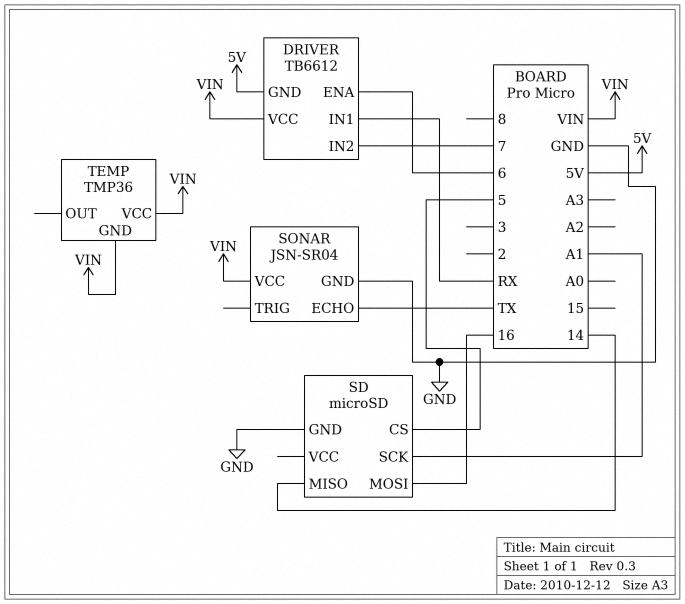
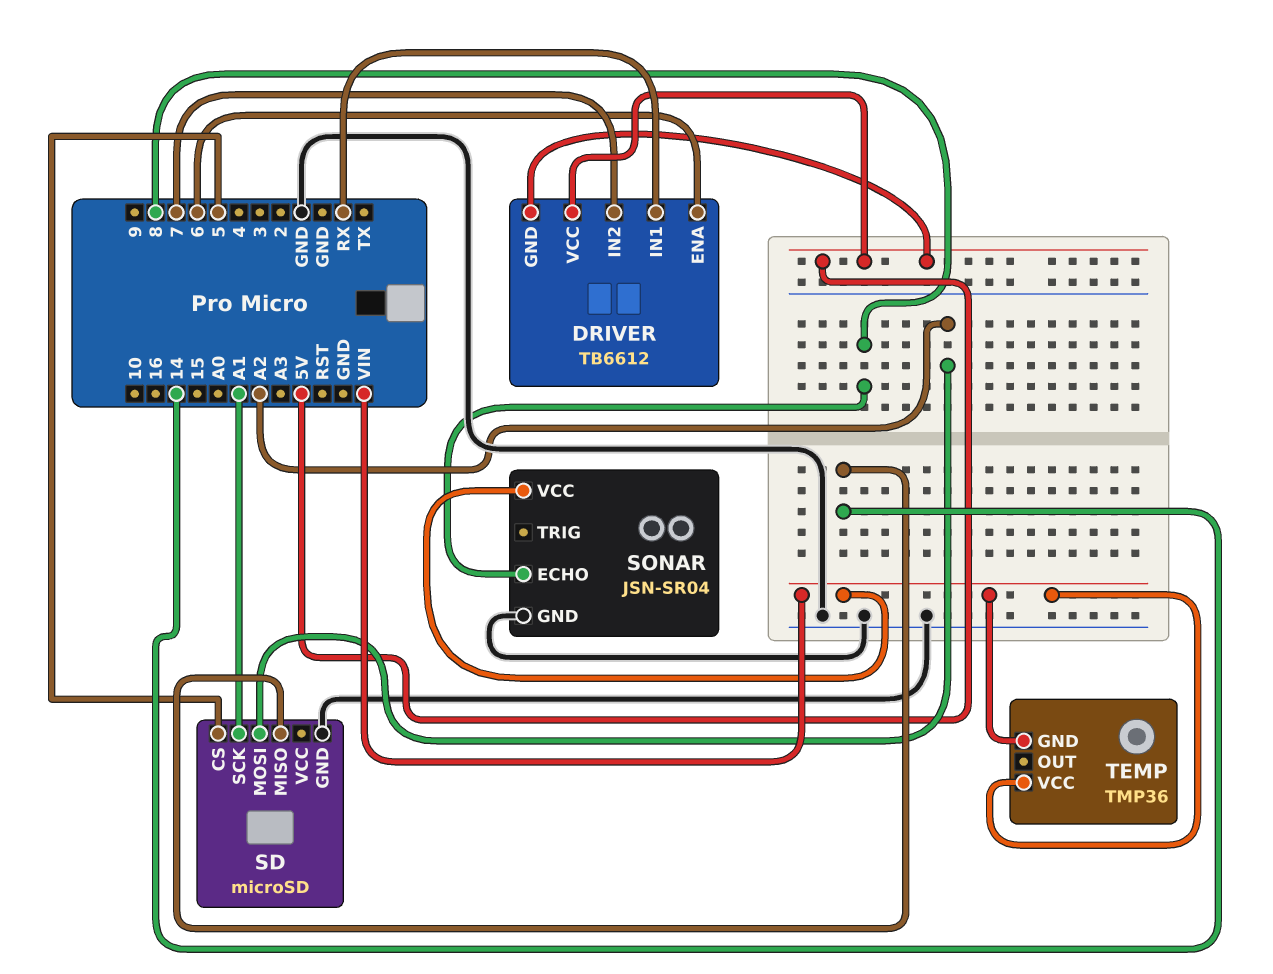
DRIVER pin VCC: VIN -> 5V
SD pin MOSI: 16 -> A2
SONAR pin ECHO: TX -> 8

